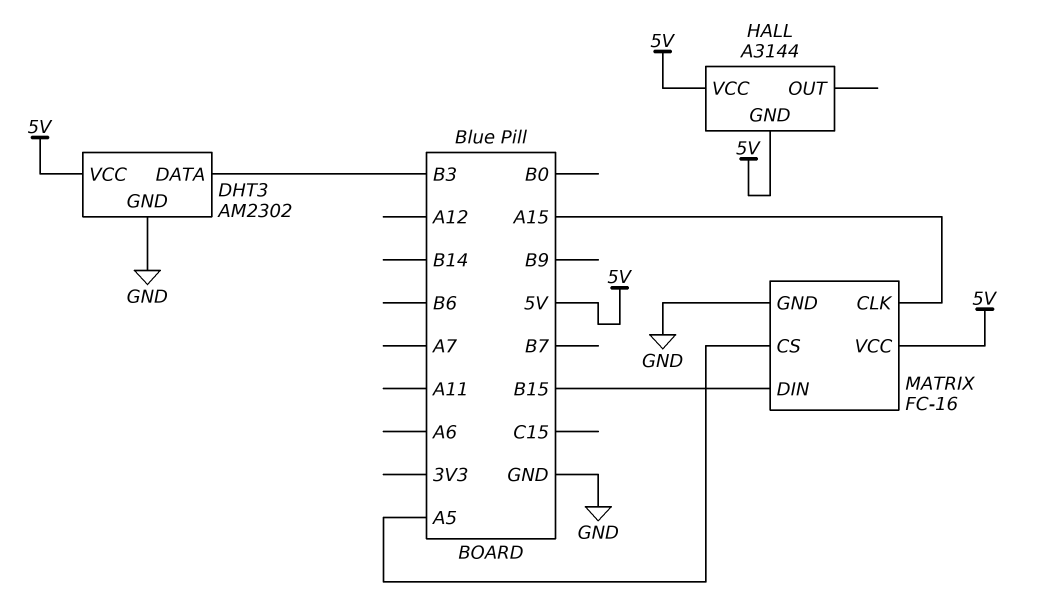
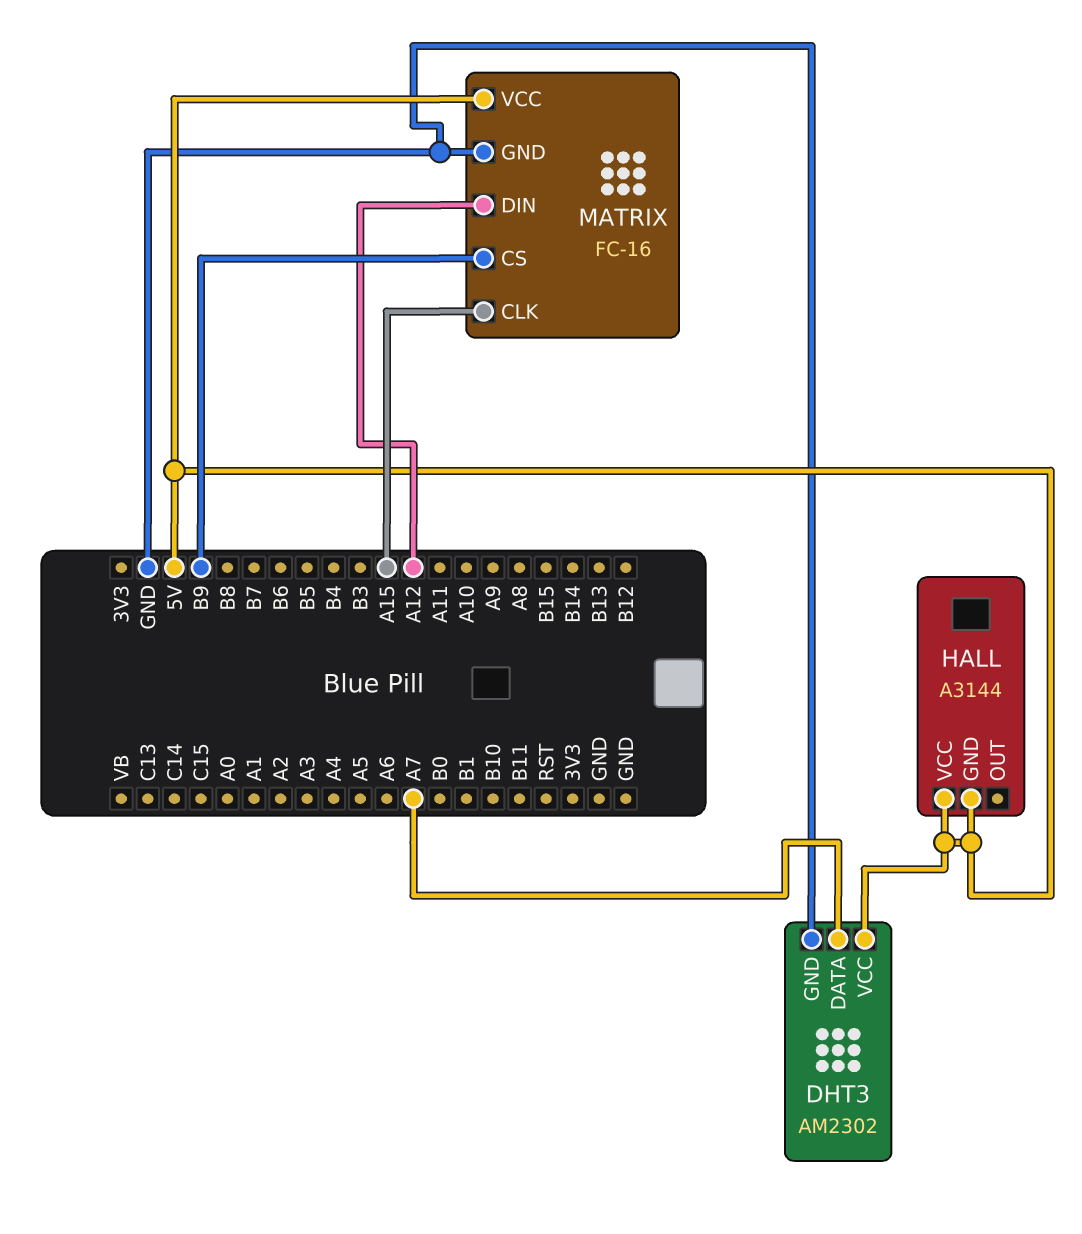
DHT3 pin DATA: B3 -> A7
MATRIX pin CS: A5 -> B9
MATRIX pin DIN: B15 -> A12

